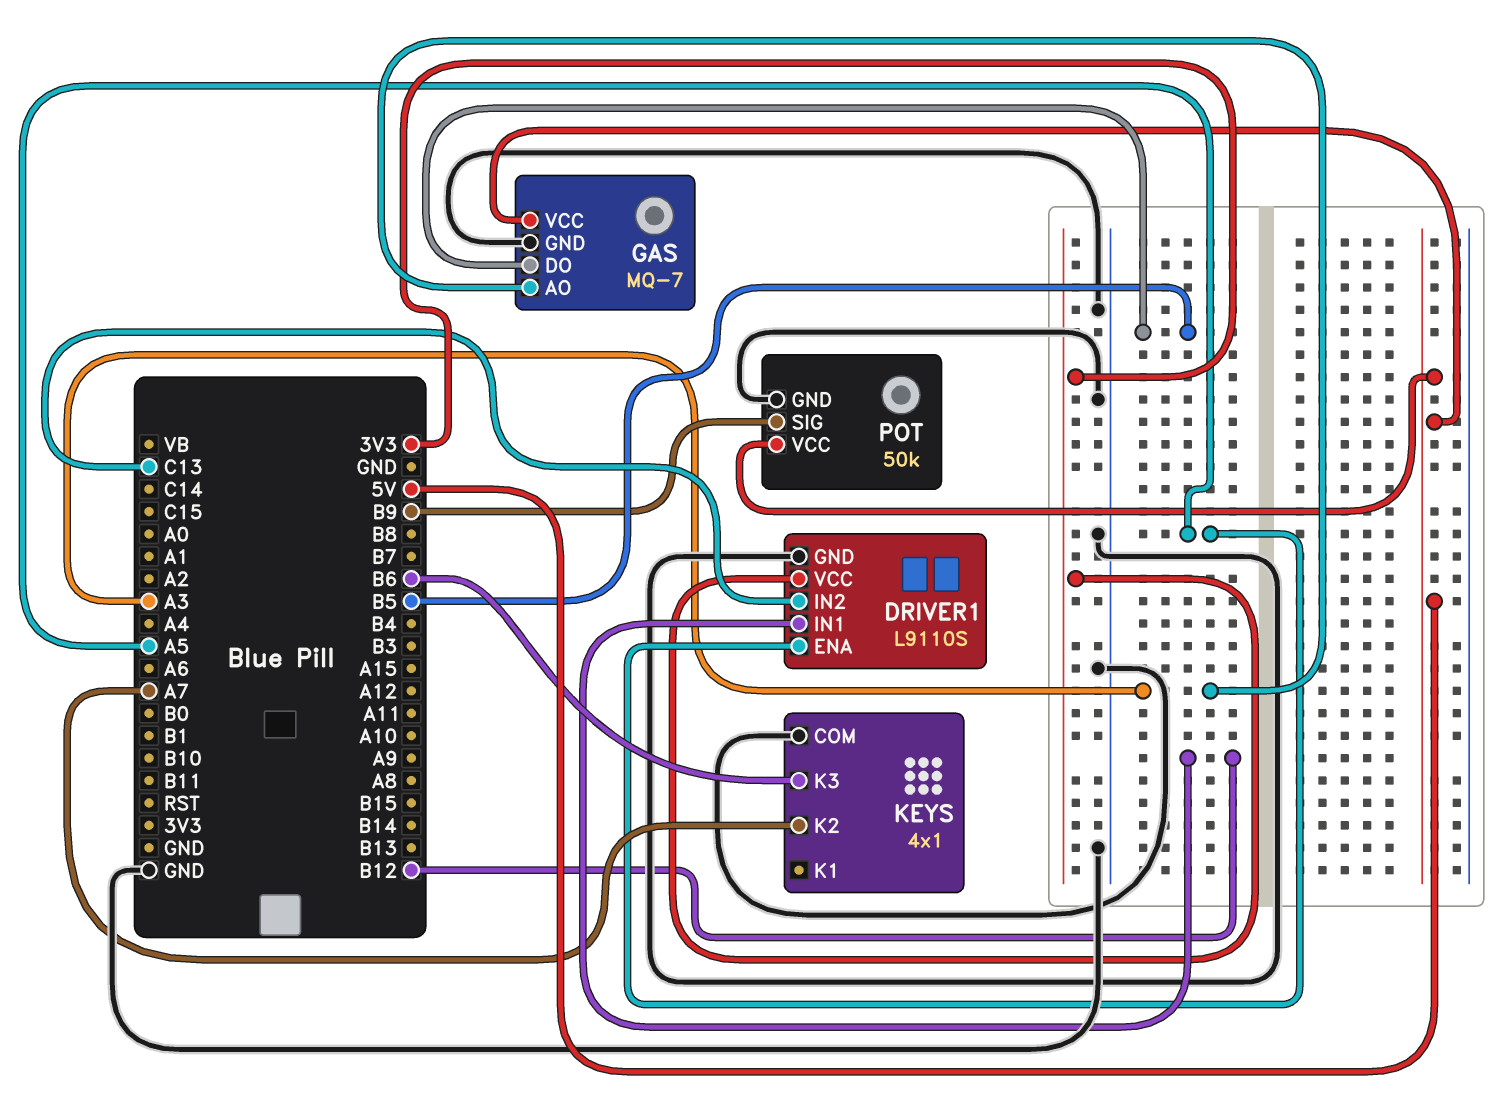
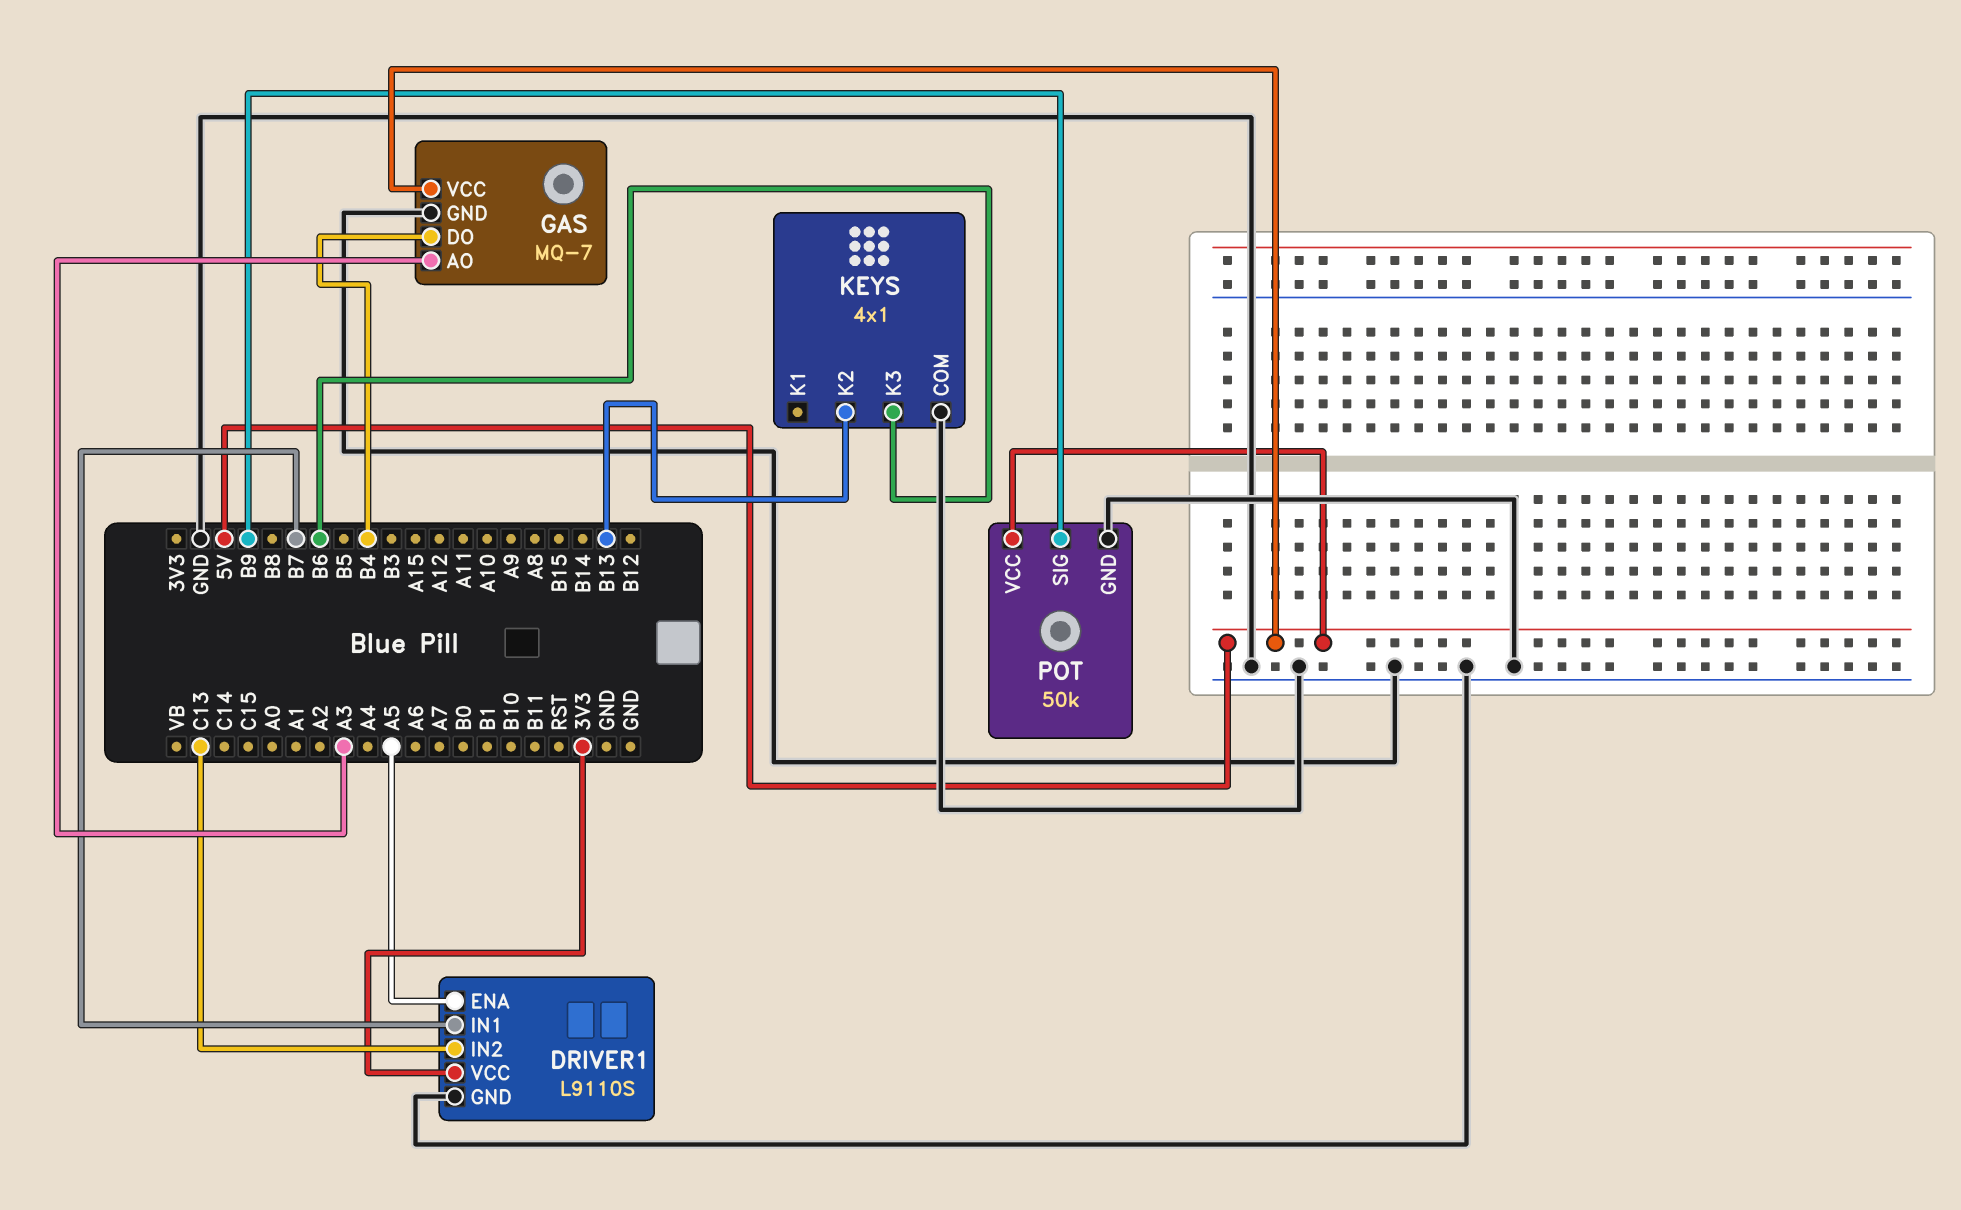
DRIVER1 pin IN1: B12 -> B7
GAS pin DO: B5 -> B4
KEYS pin K2: A7 -> B13

